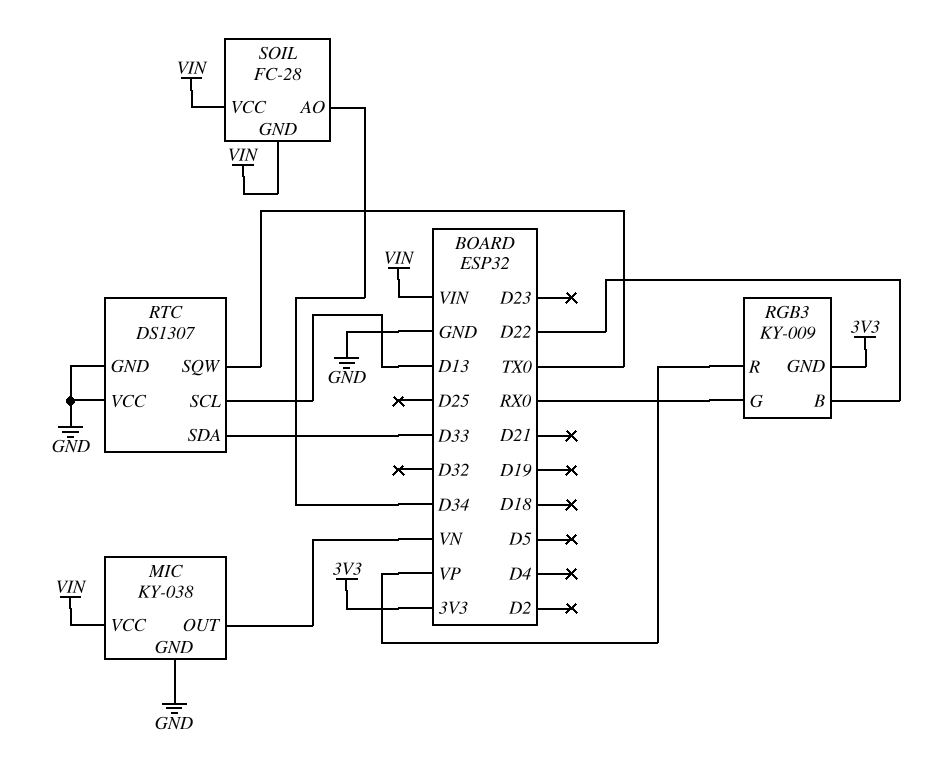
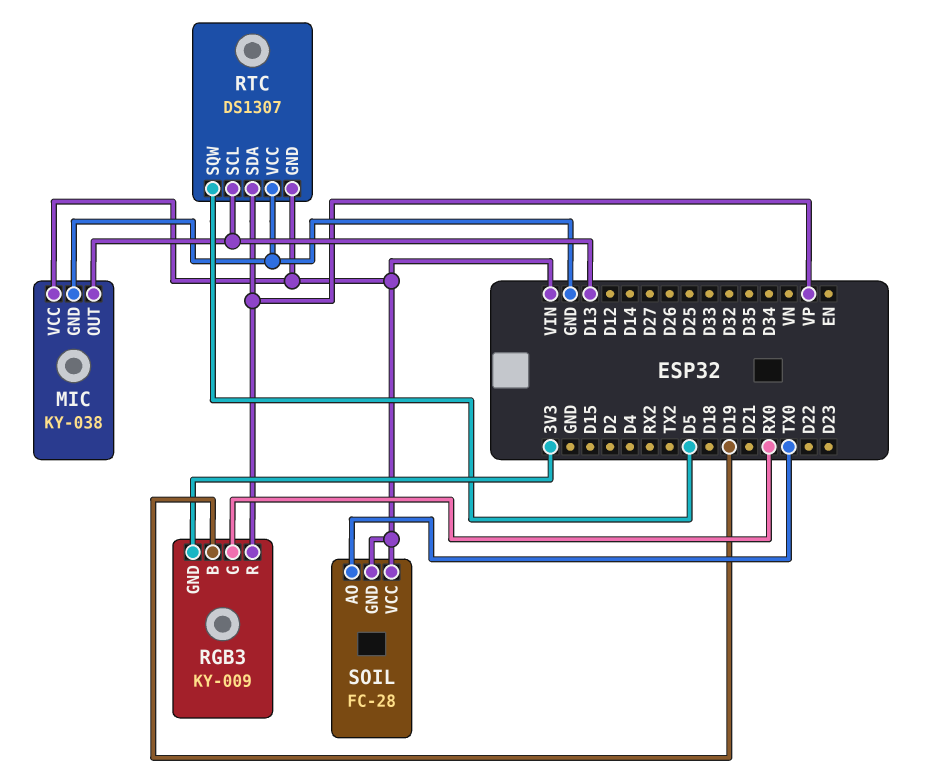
MIC pin OUT: VN -> D13
RGB3 pin B: D22 -> D19
RTC pin GND: GND -> VIN
RTC pin SDA: D33 -> VP
RTC pin SQW: TX0 -> D5
SOIL pin AO: D34 -> TX0

